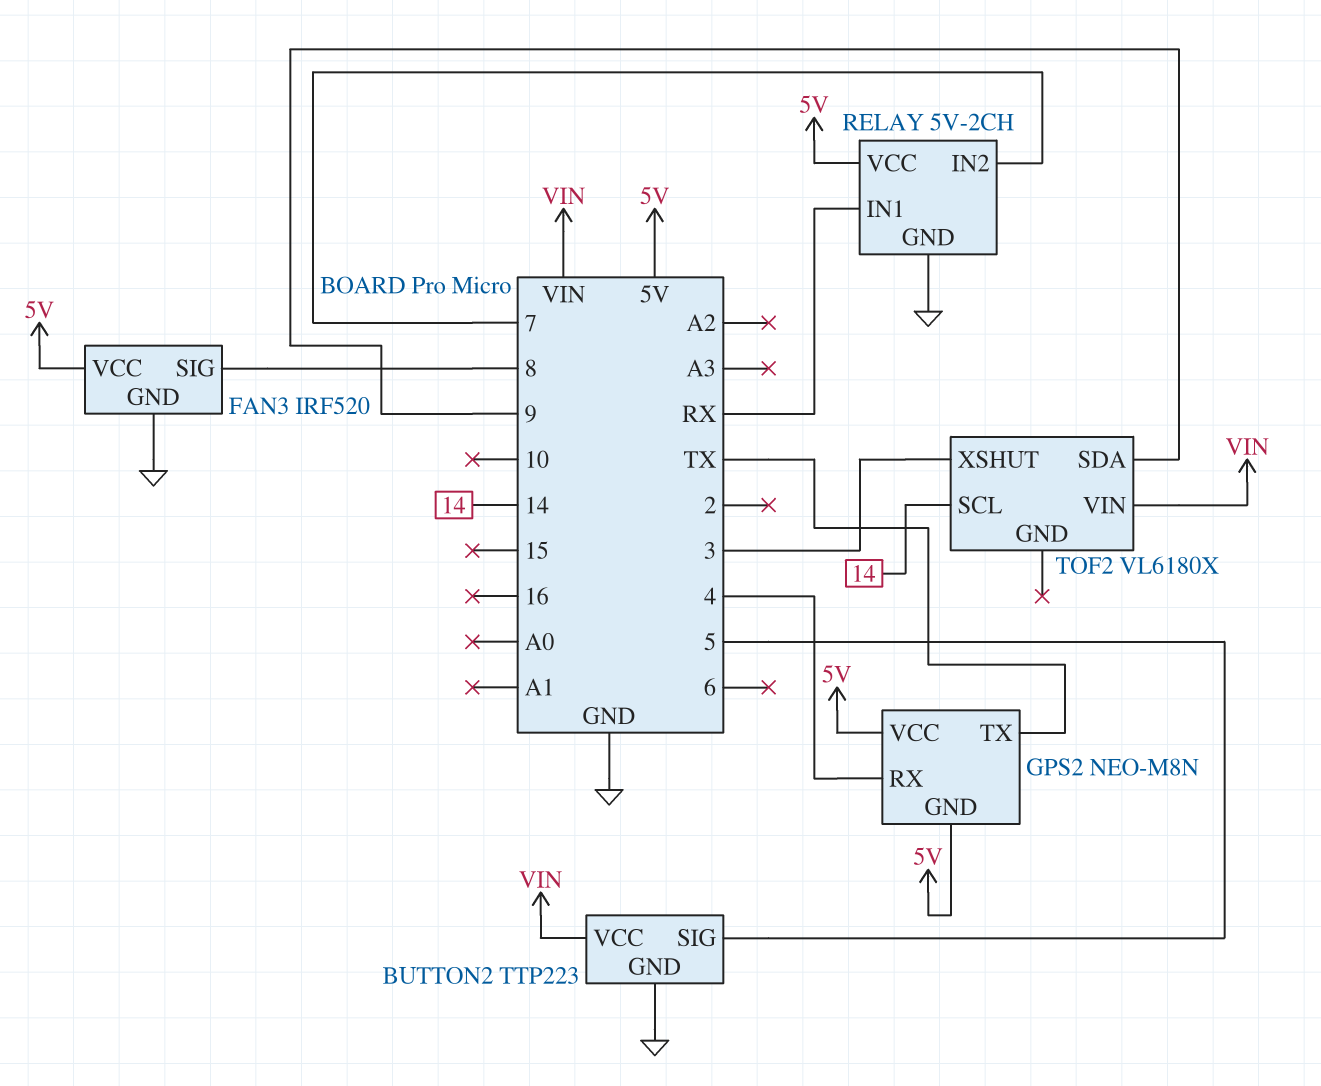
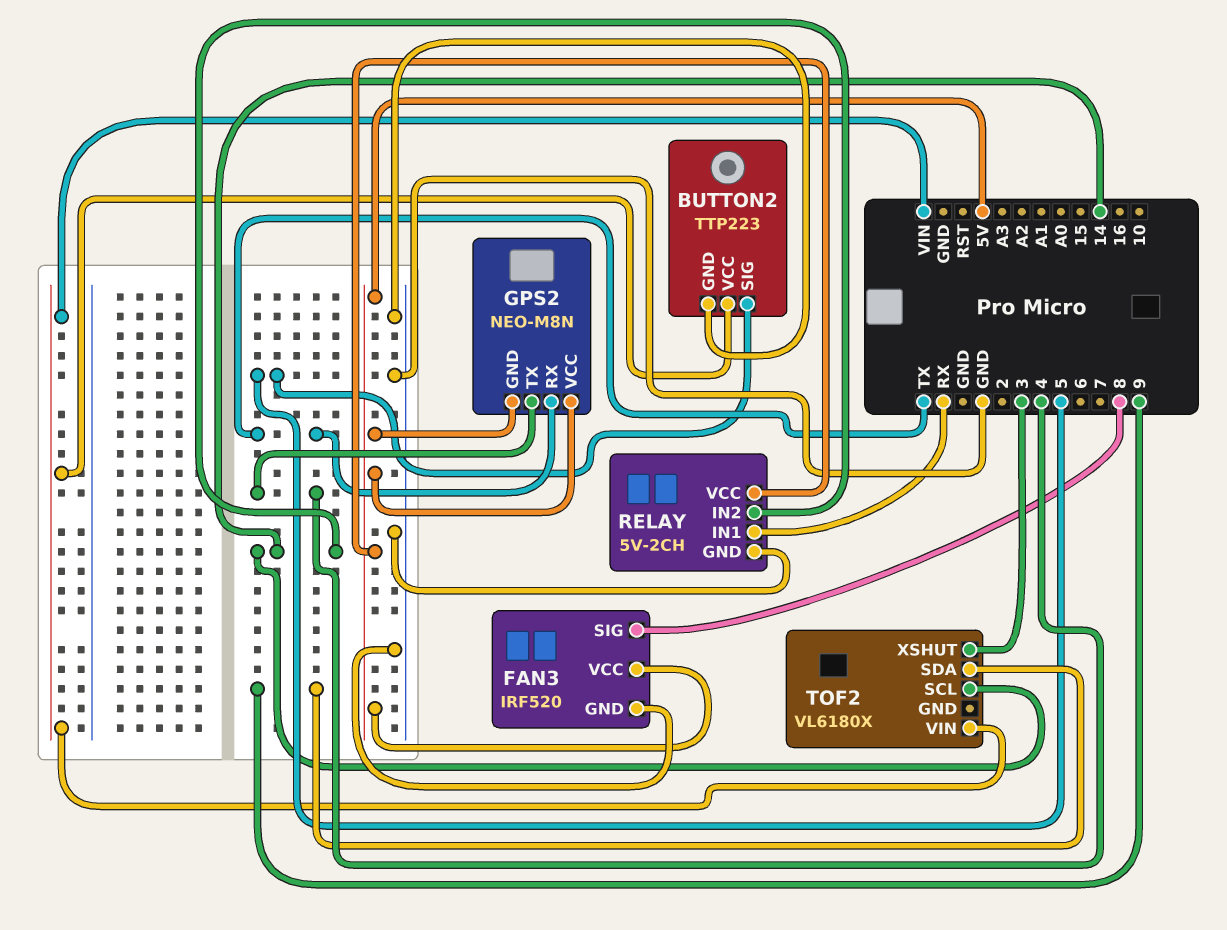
GPS2 pin RX: 4 -> TX
GPS2 pin TX: TX -> 4
RELAY pin IN2: 7 -> 14

